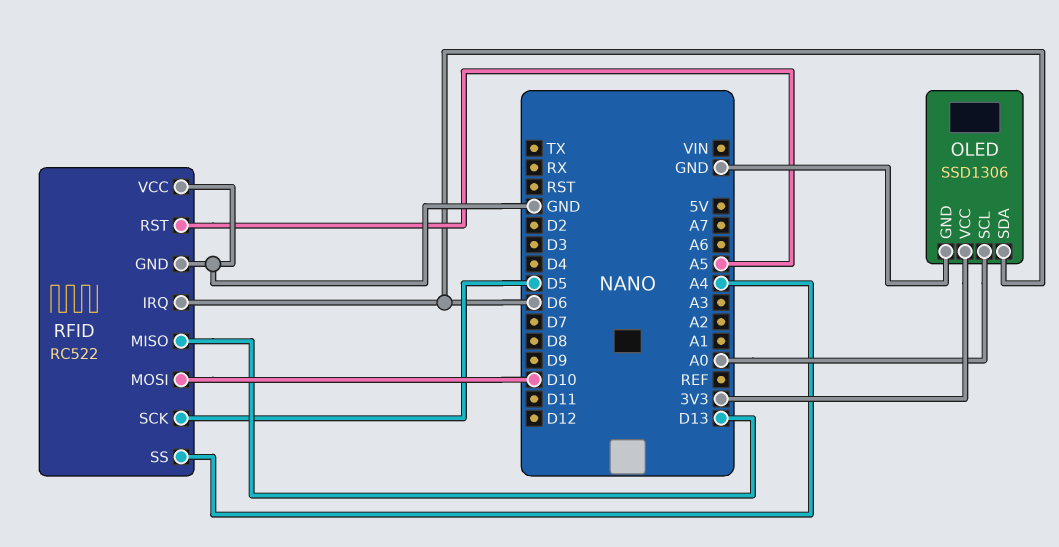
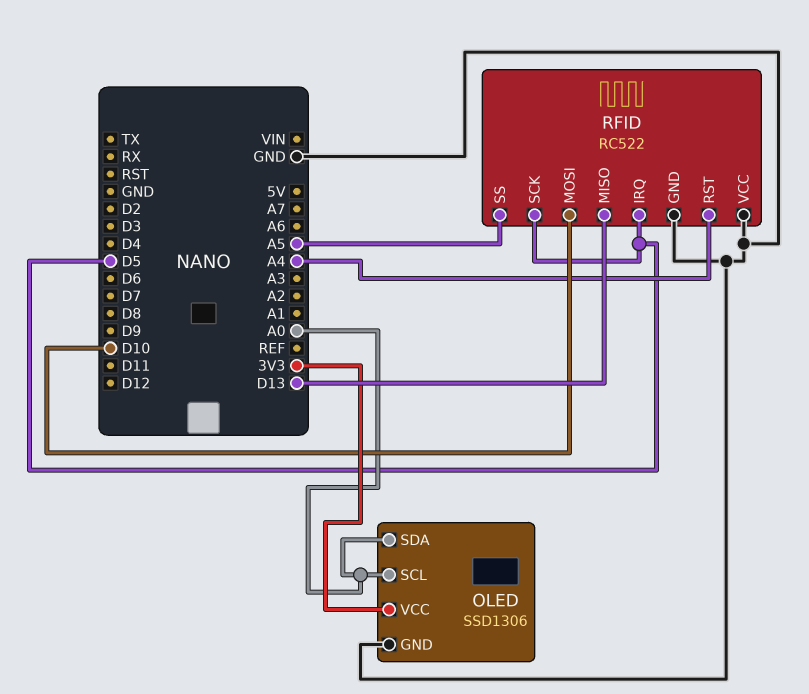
OLED pin SDA: D6 -> A0
RFID pin IRQ: D6 -> D5
RFID pin RST: A5 -> A4
RFID pin SS: A4 -> A5

